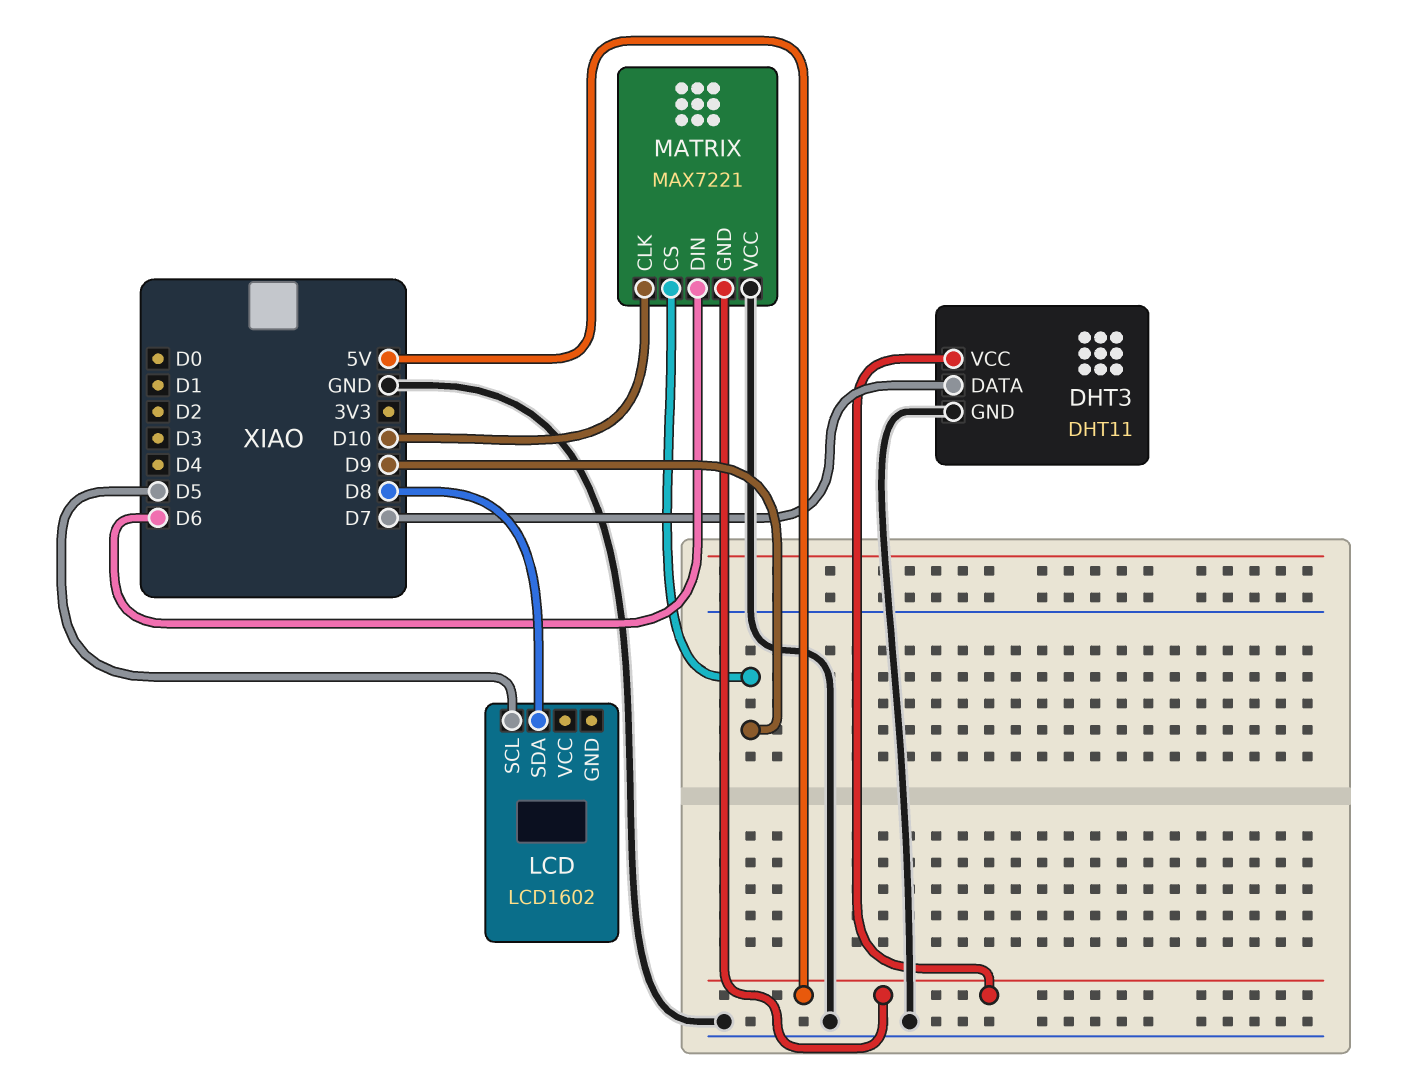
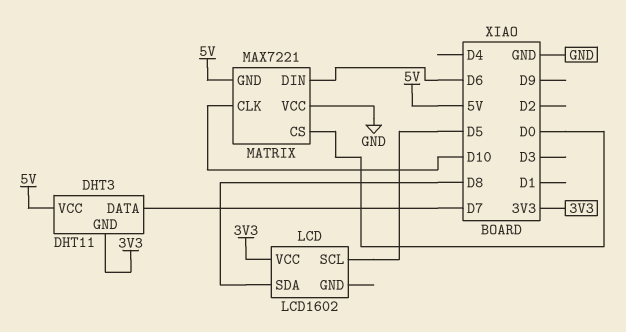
DHT3 pin GND: GND -> 3V3
LCD pin VCC: none -> 3V3
MATRIX pin CS: D9 -> D0

